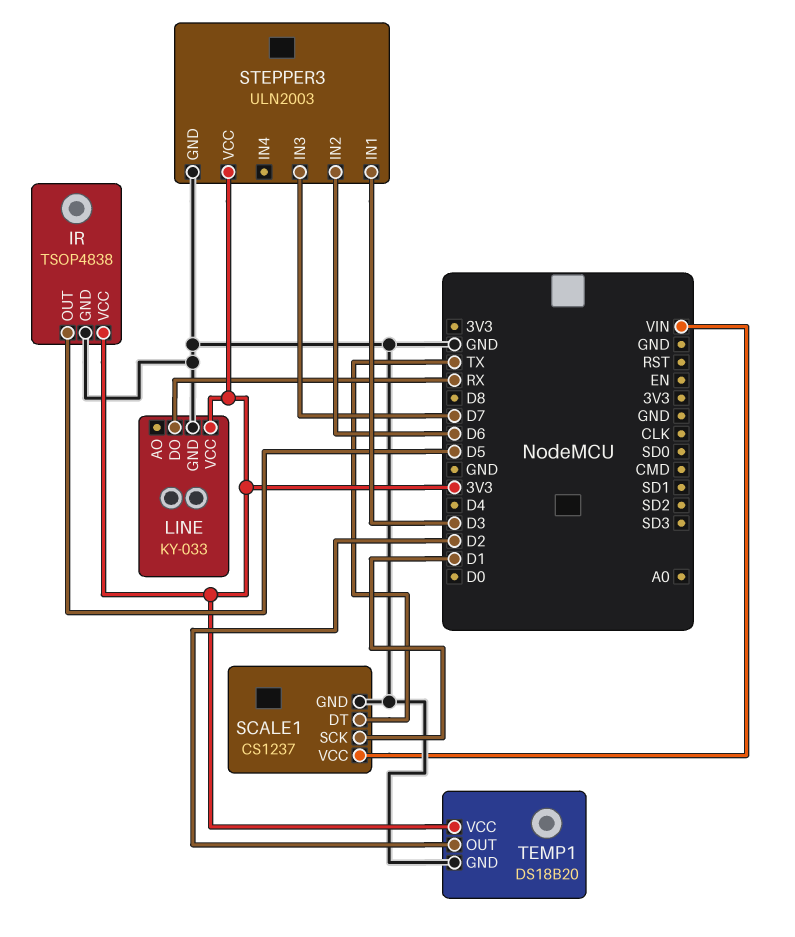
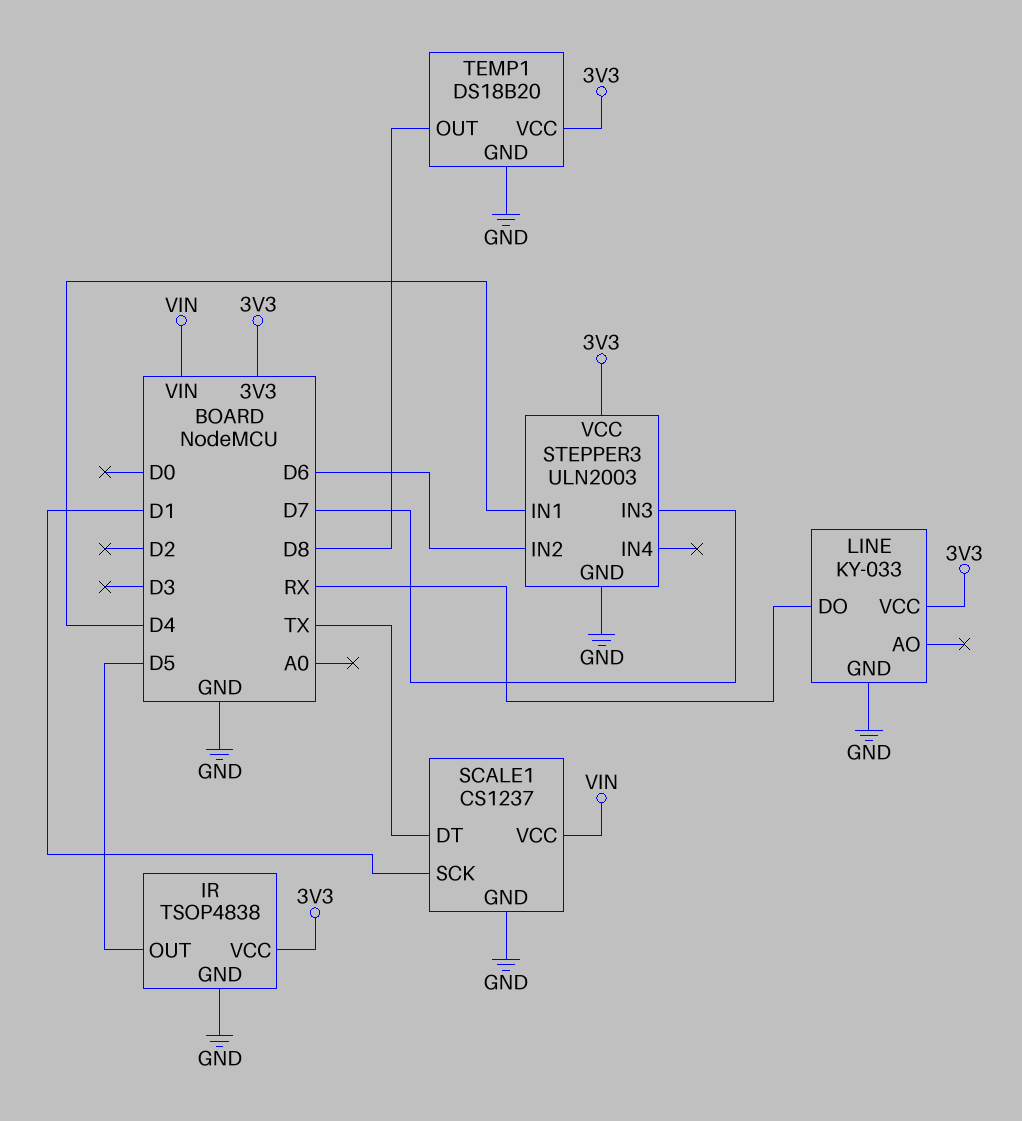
STEPPER3 pin IN1: D3 -> D4
TEMP1 pin OUT: D2 -> D8

